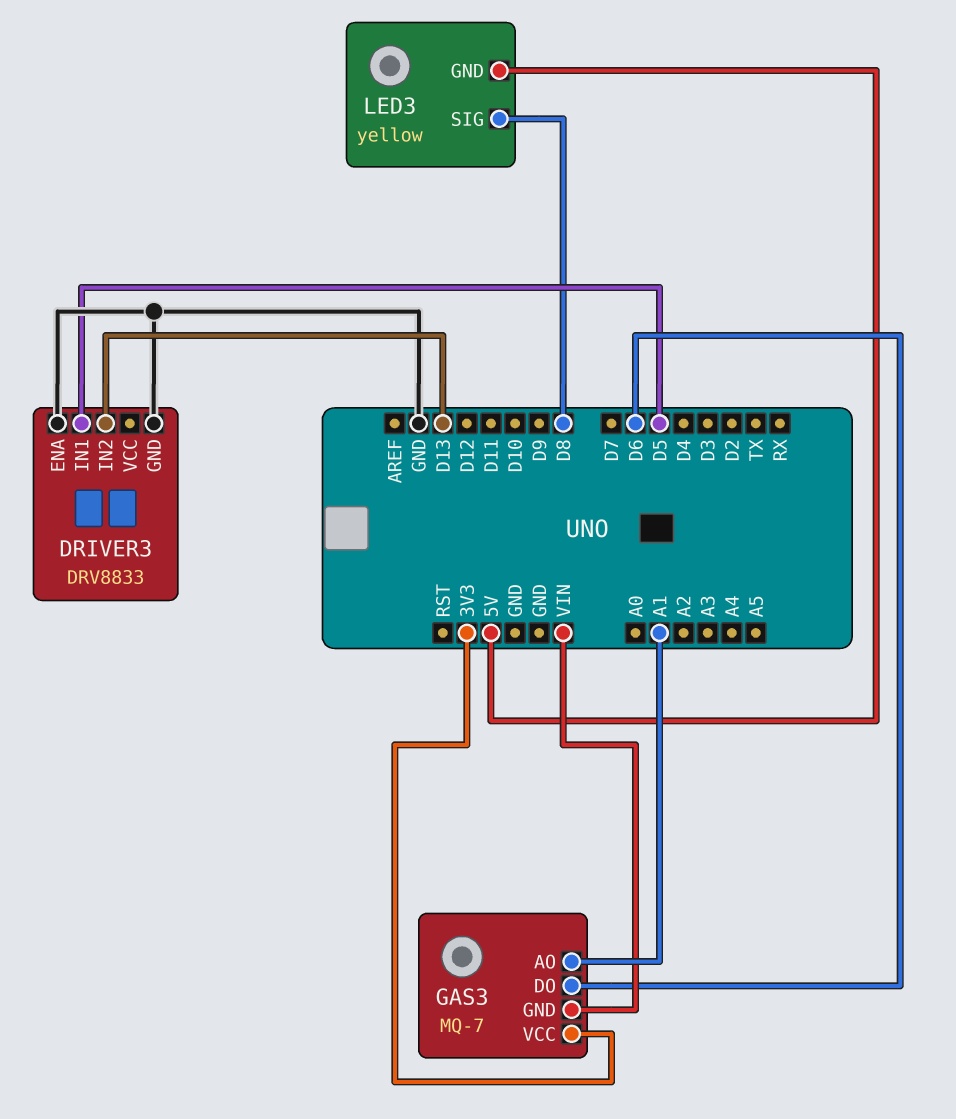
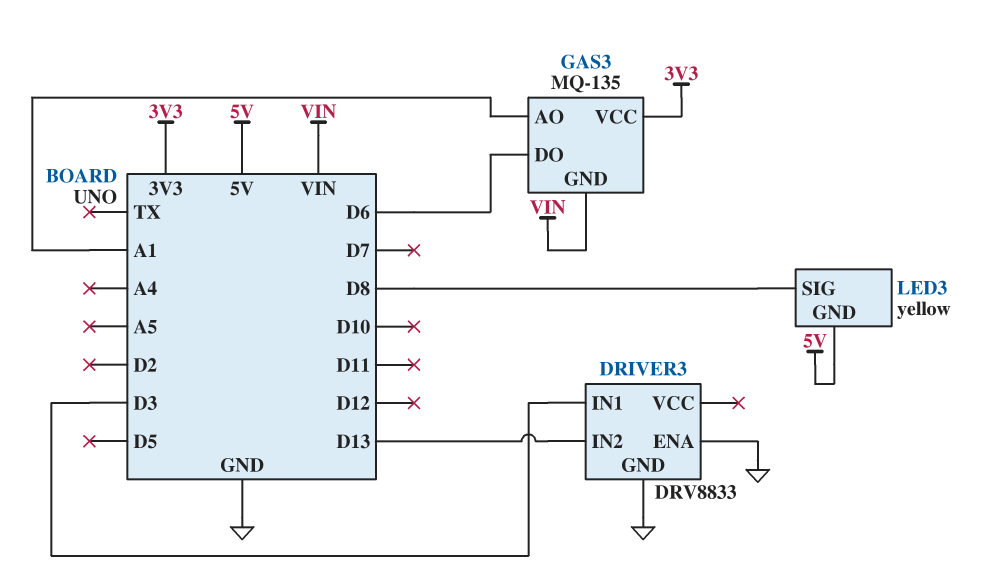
DRIVER3 pin IN1: D5 -> D3
GAS3: MQ-7 -> MQ-135

